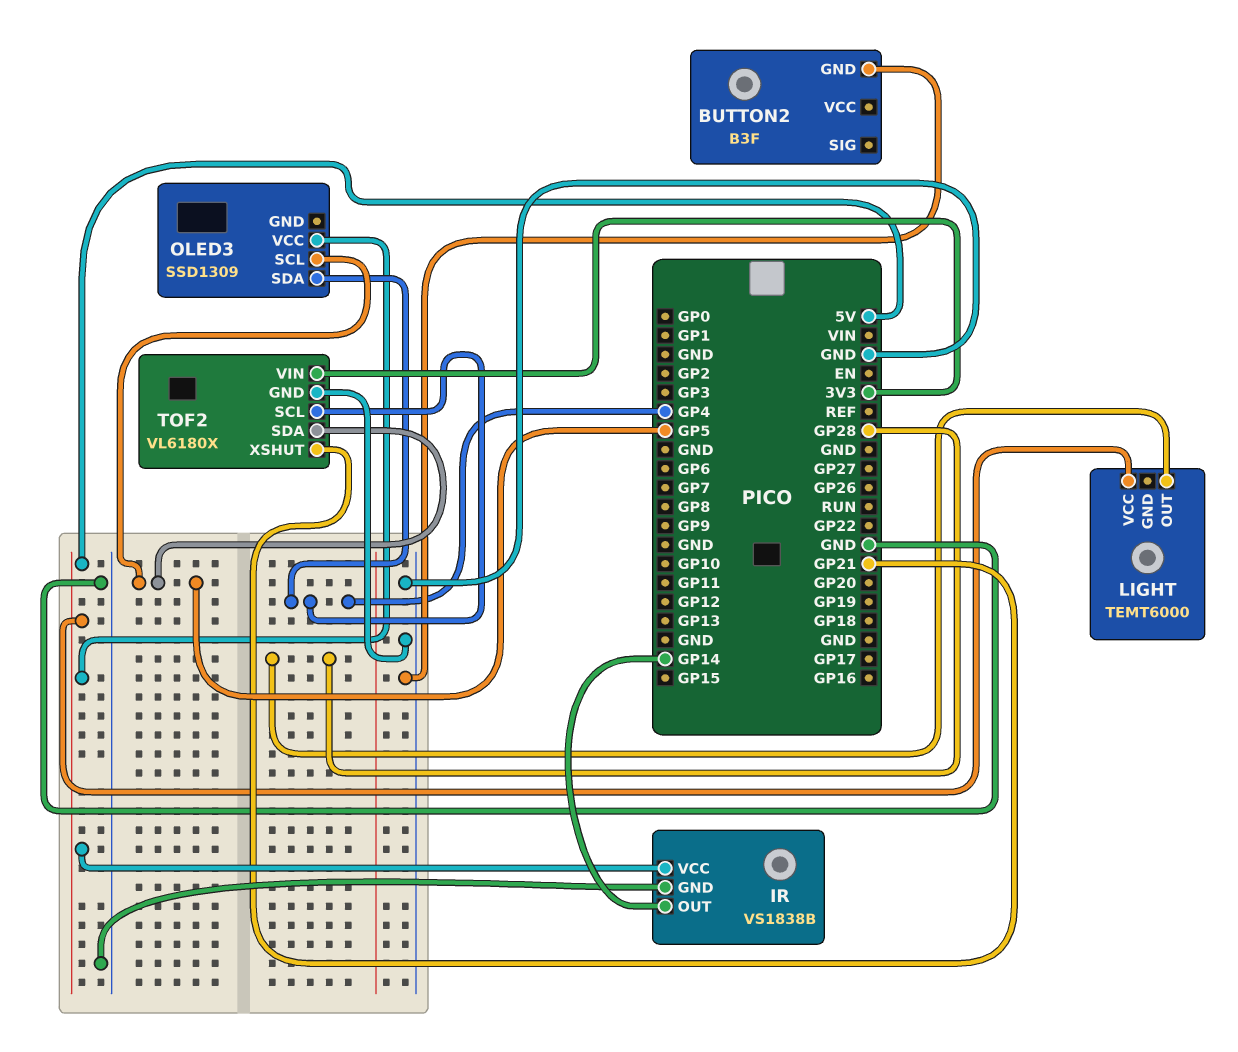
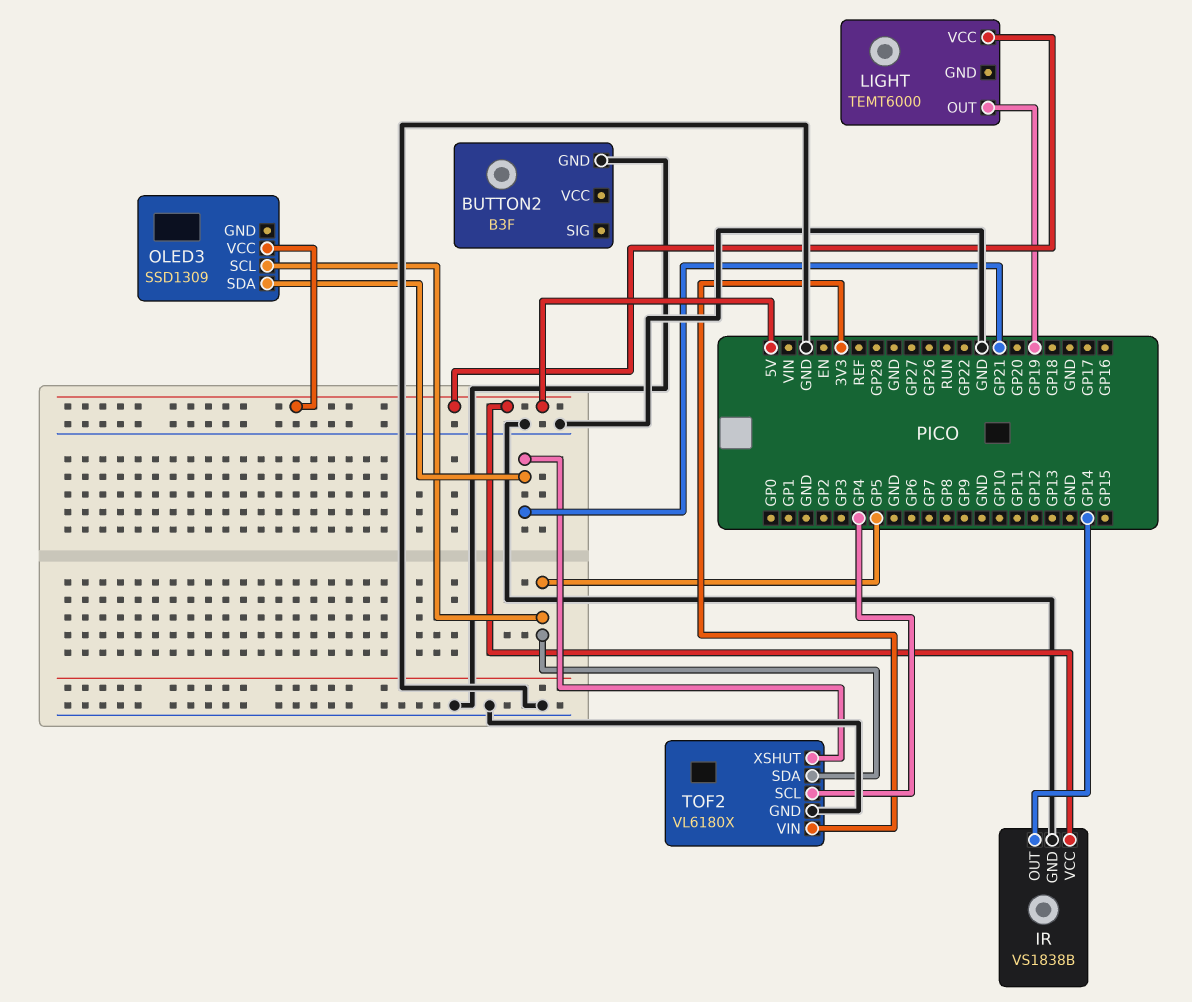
LIGHT pin OUT: GP28 -> GP19
OLED3 pin SDA: GP4 -> GP21

